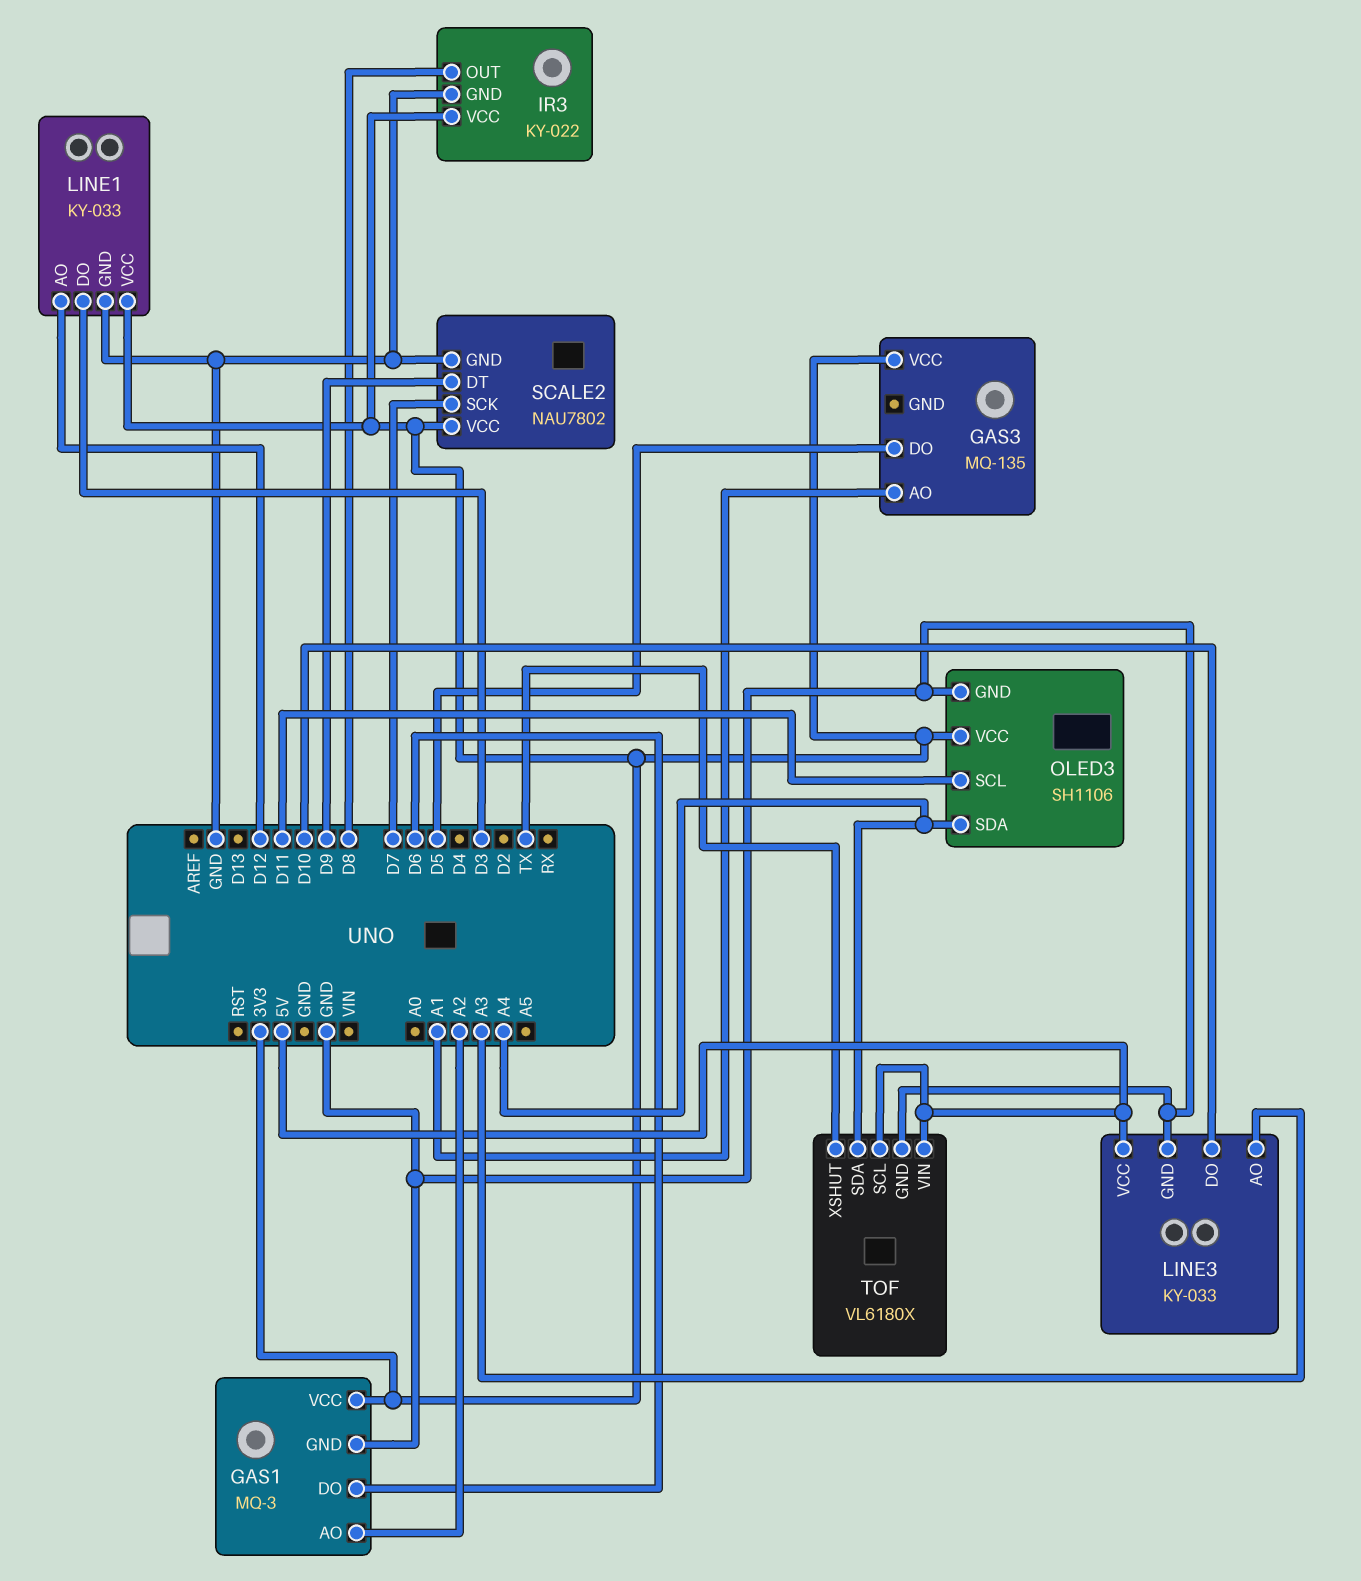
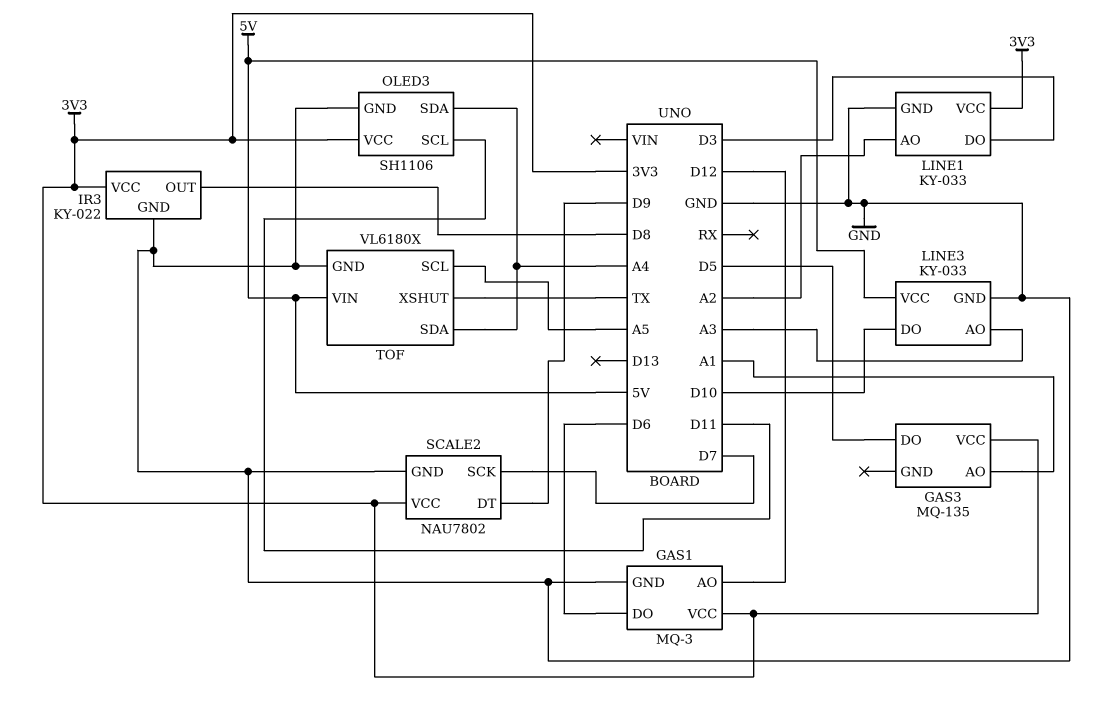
GAS1 pin AO: A2 -> D12
LINE1 pin AO: D12 -> A2
TOF pin SCL: 5V -> A5

